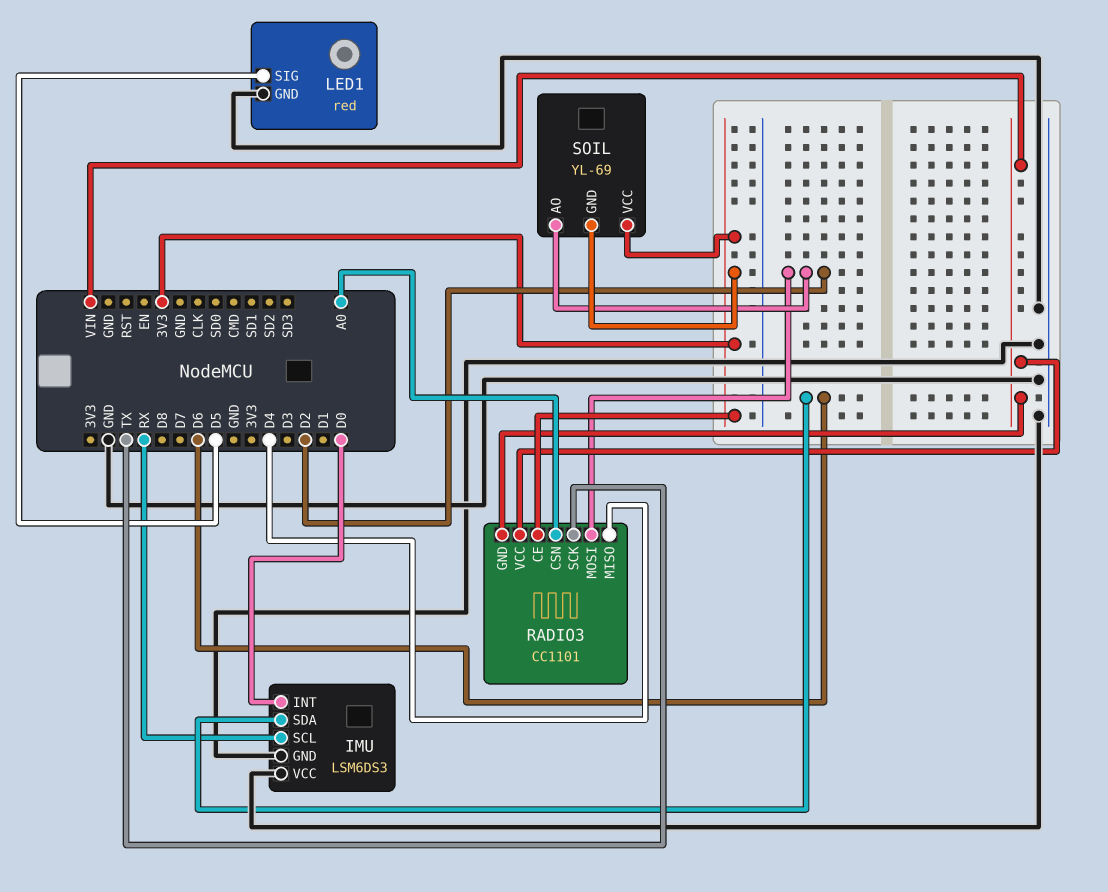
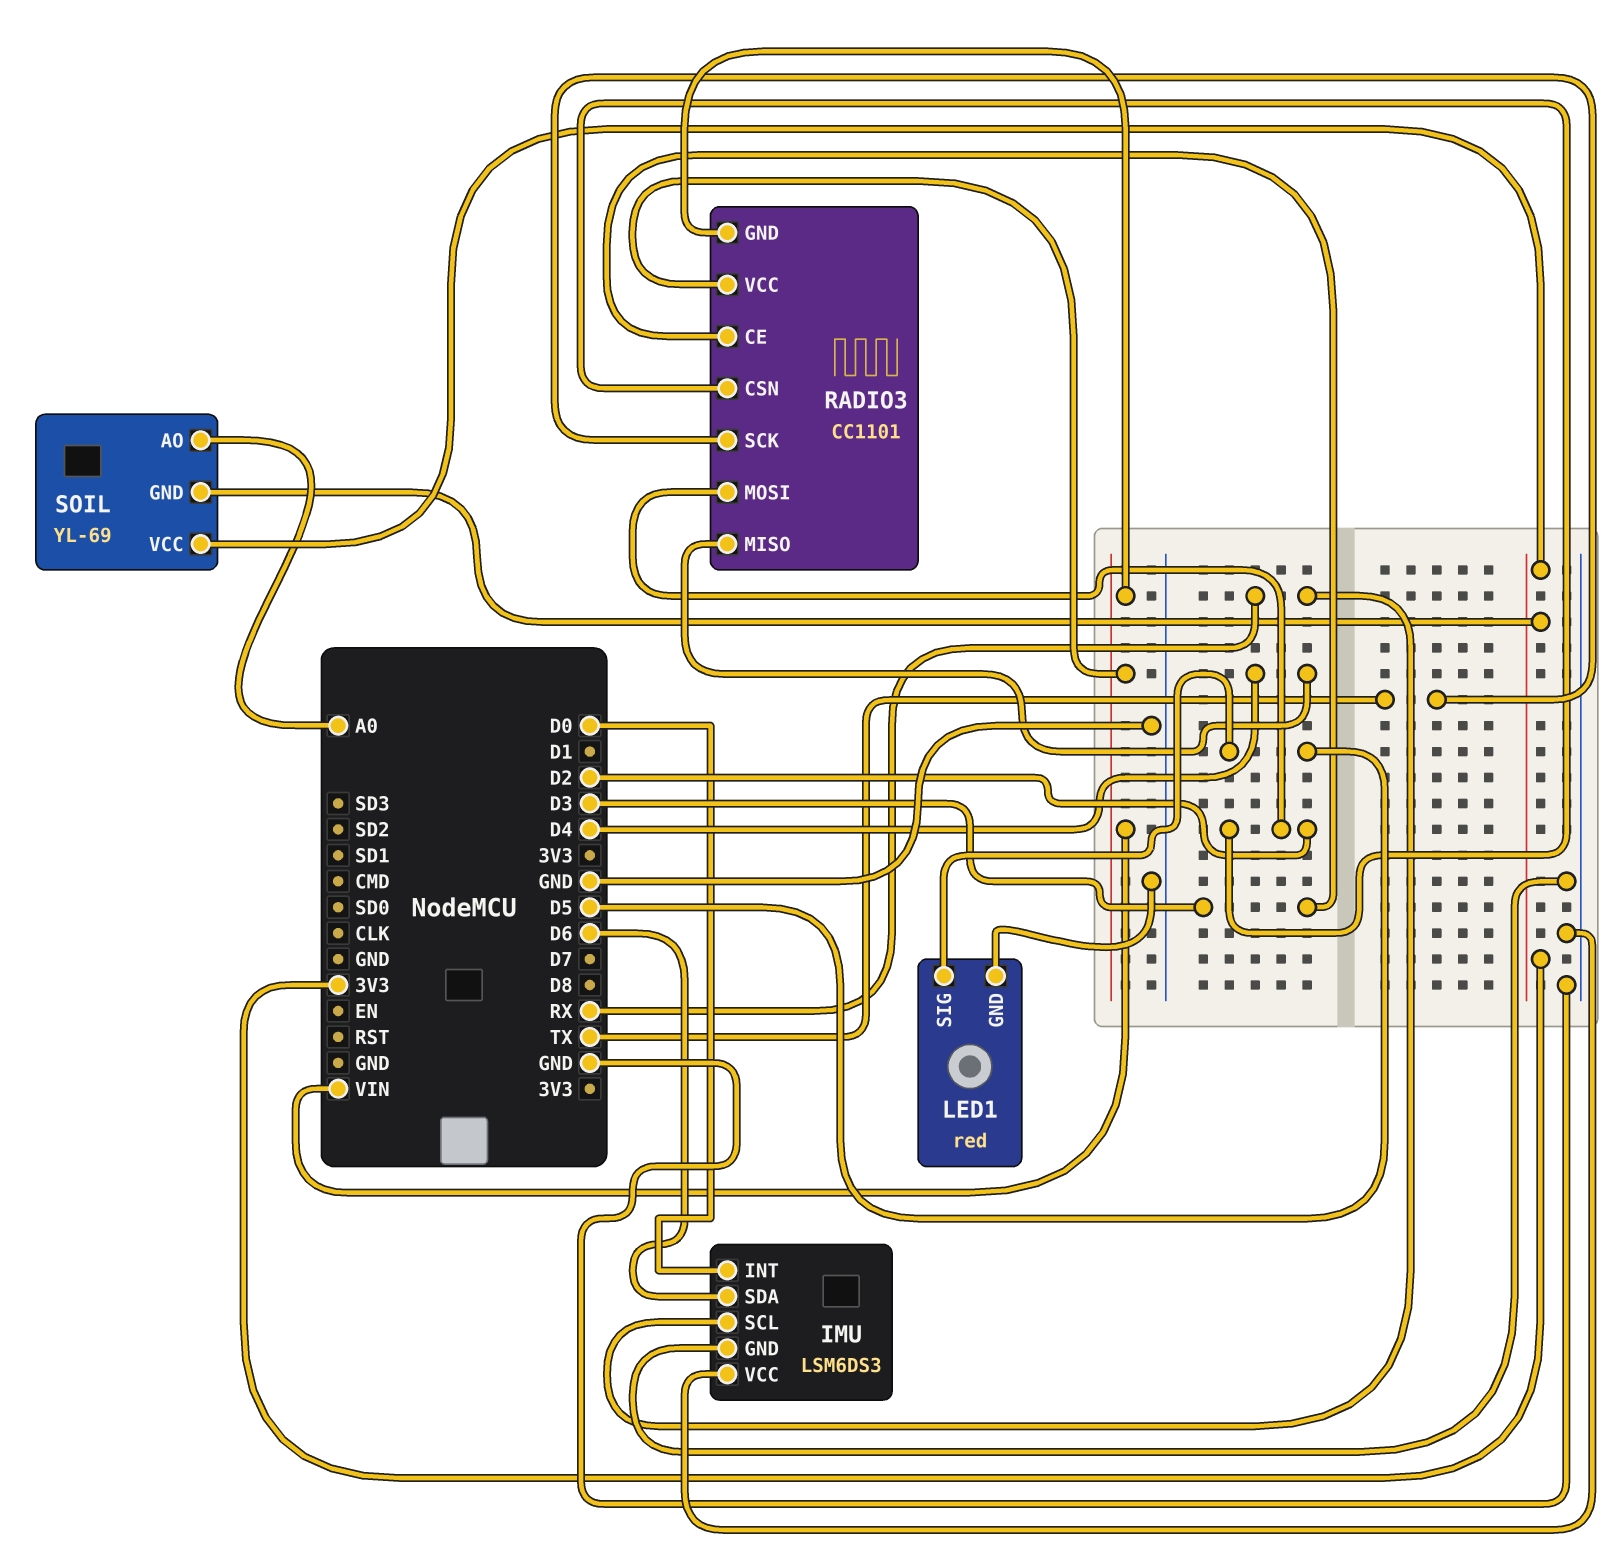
RADIO3 pin CE: 3V3 -> D3
RADIO3 pin CSN: A0 -> D2
SOIL pin AO: D2 -> A0

